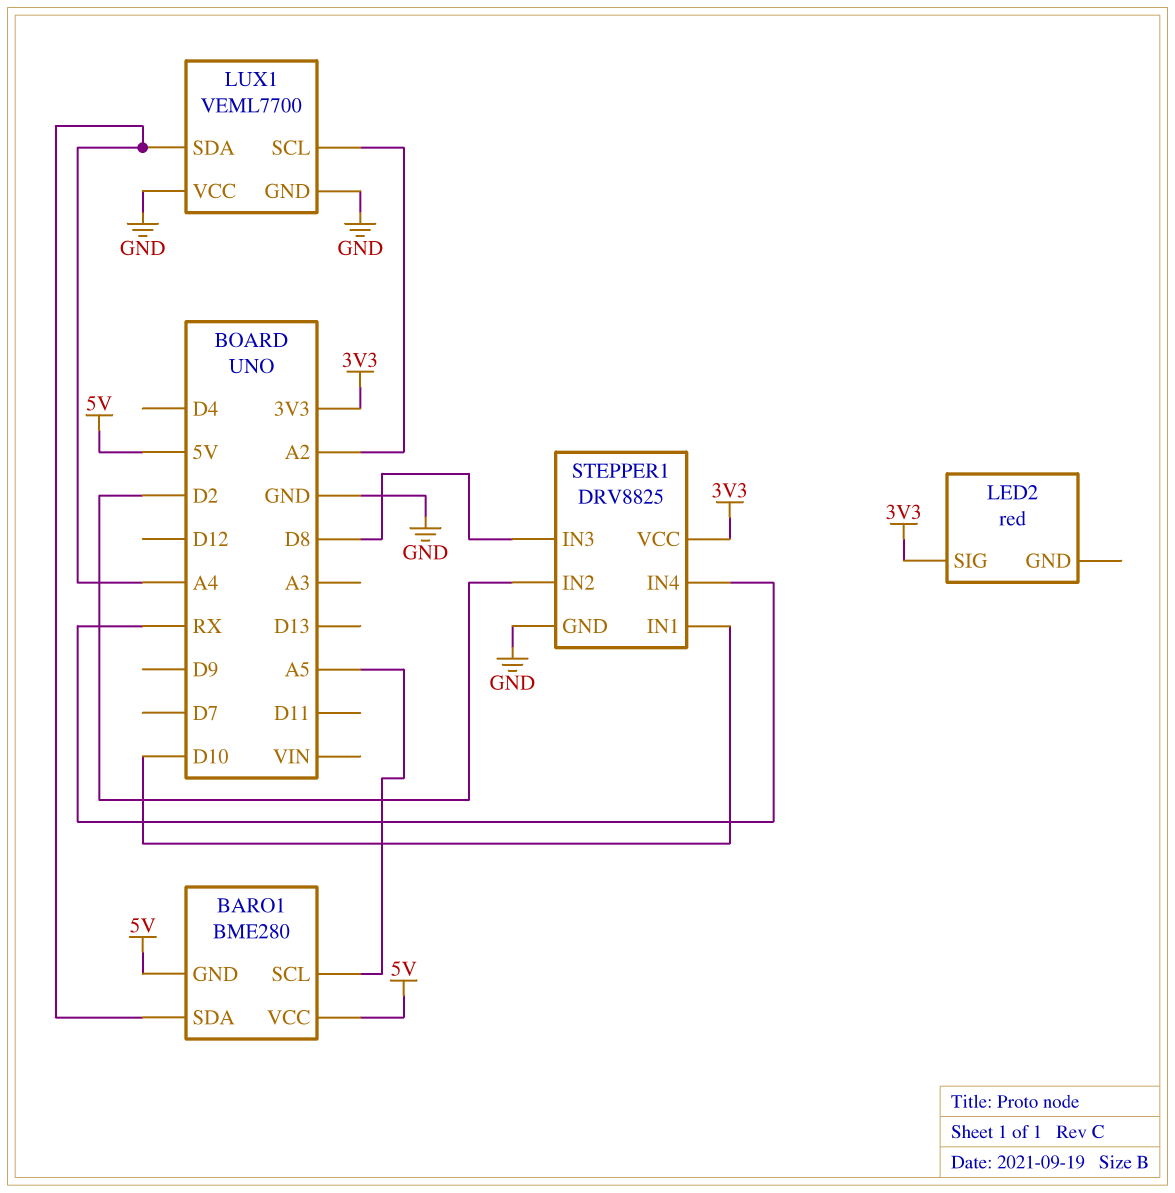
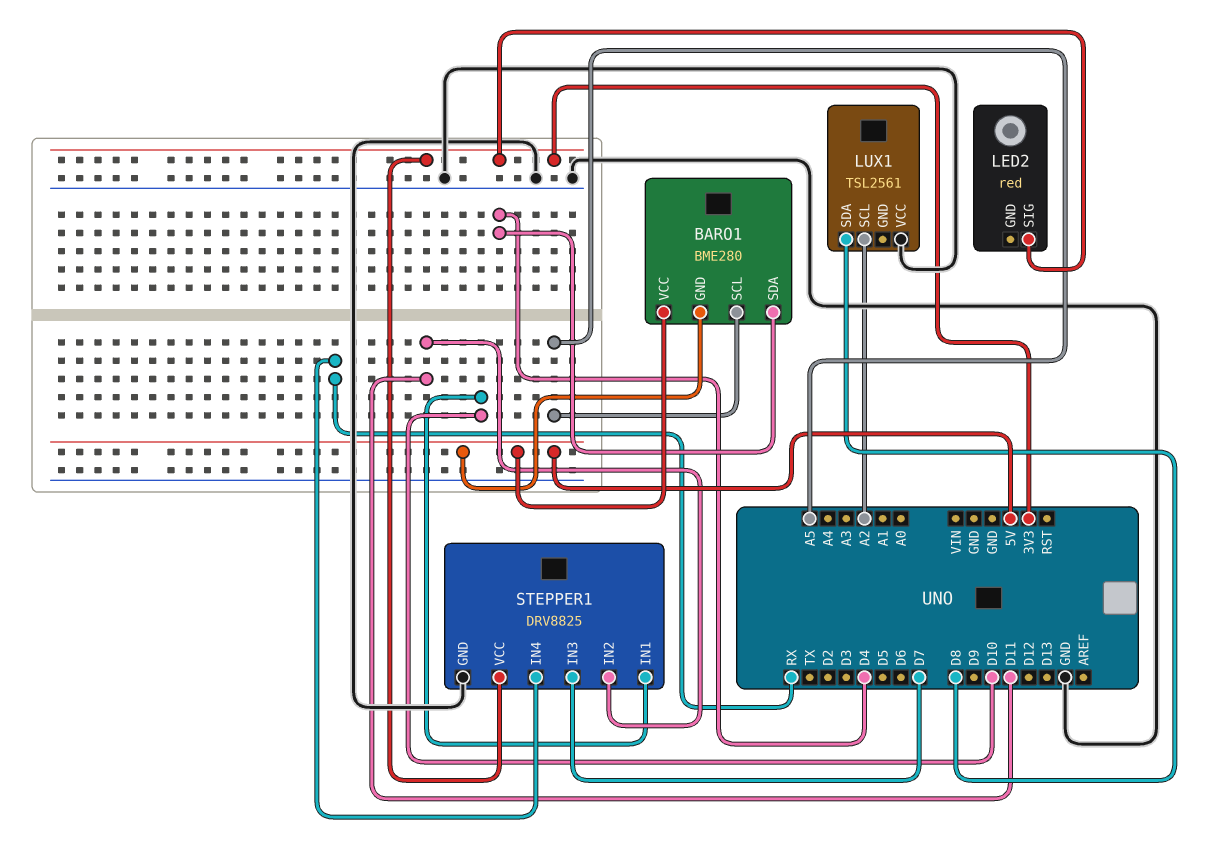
BARO1 pin SDA: A4 -> D4
LUX1: VEML7700 -> TSL2561
LUX1 pin GND: GND -> none
LUX1 pin SDA: A4 -> D8
STEPPER1 pin IN2: D2 -> D11
STEPPER1 pin IN3: D8 -> D7

